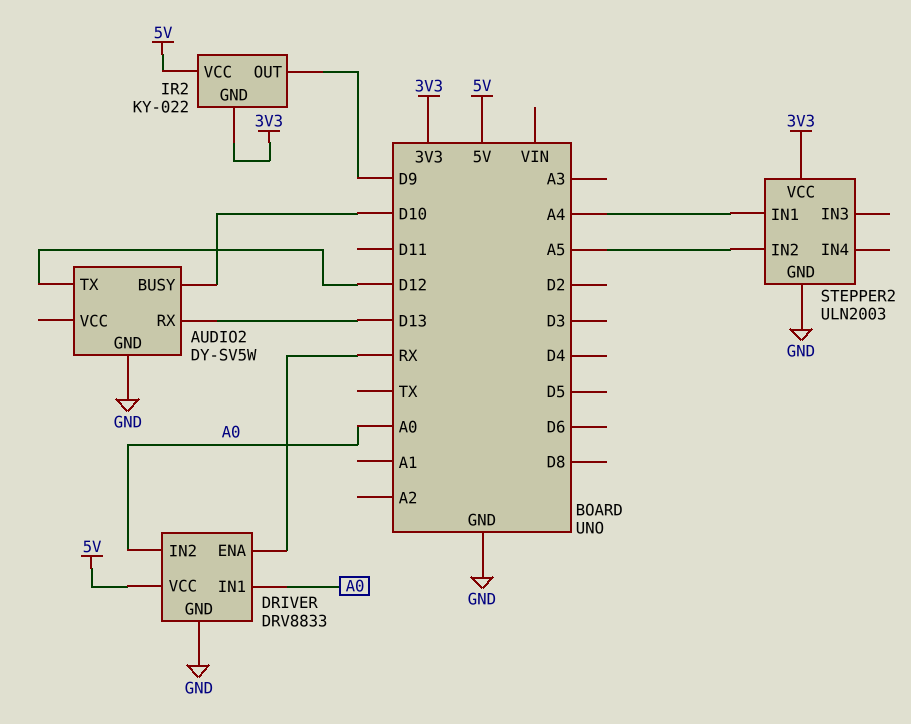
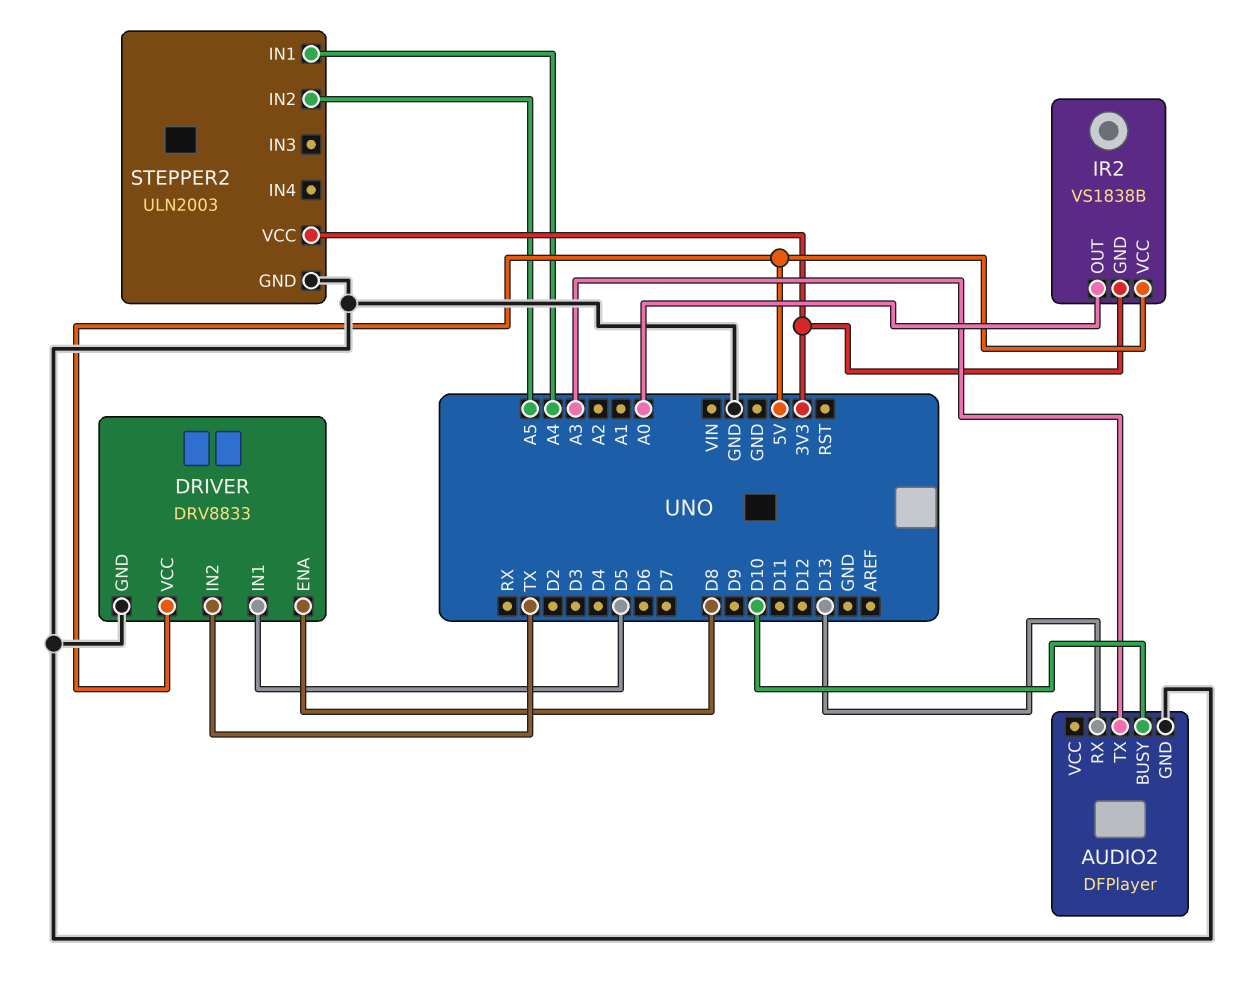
AUDIO2: DY-SV5W -> DFPlayer
AUDIO2 pin TX: D12 -> A3
DRIVER pin ENA: RX -> D8
DRIVER pin IN1: A0 -> D5
DRIVER pin IN2: A0 -> TX
IR2: KY-022 -> VS1838B
IR2 pin OUT: D9 -> A0

